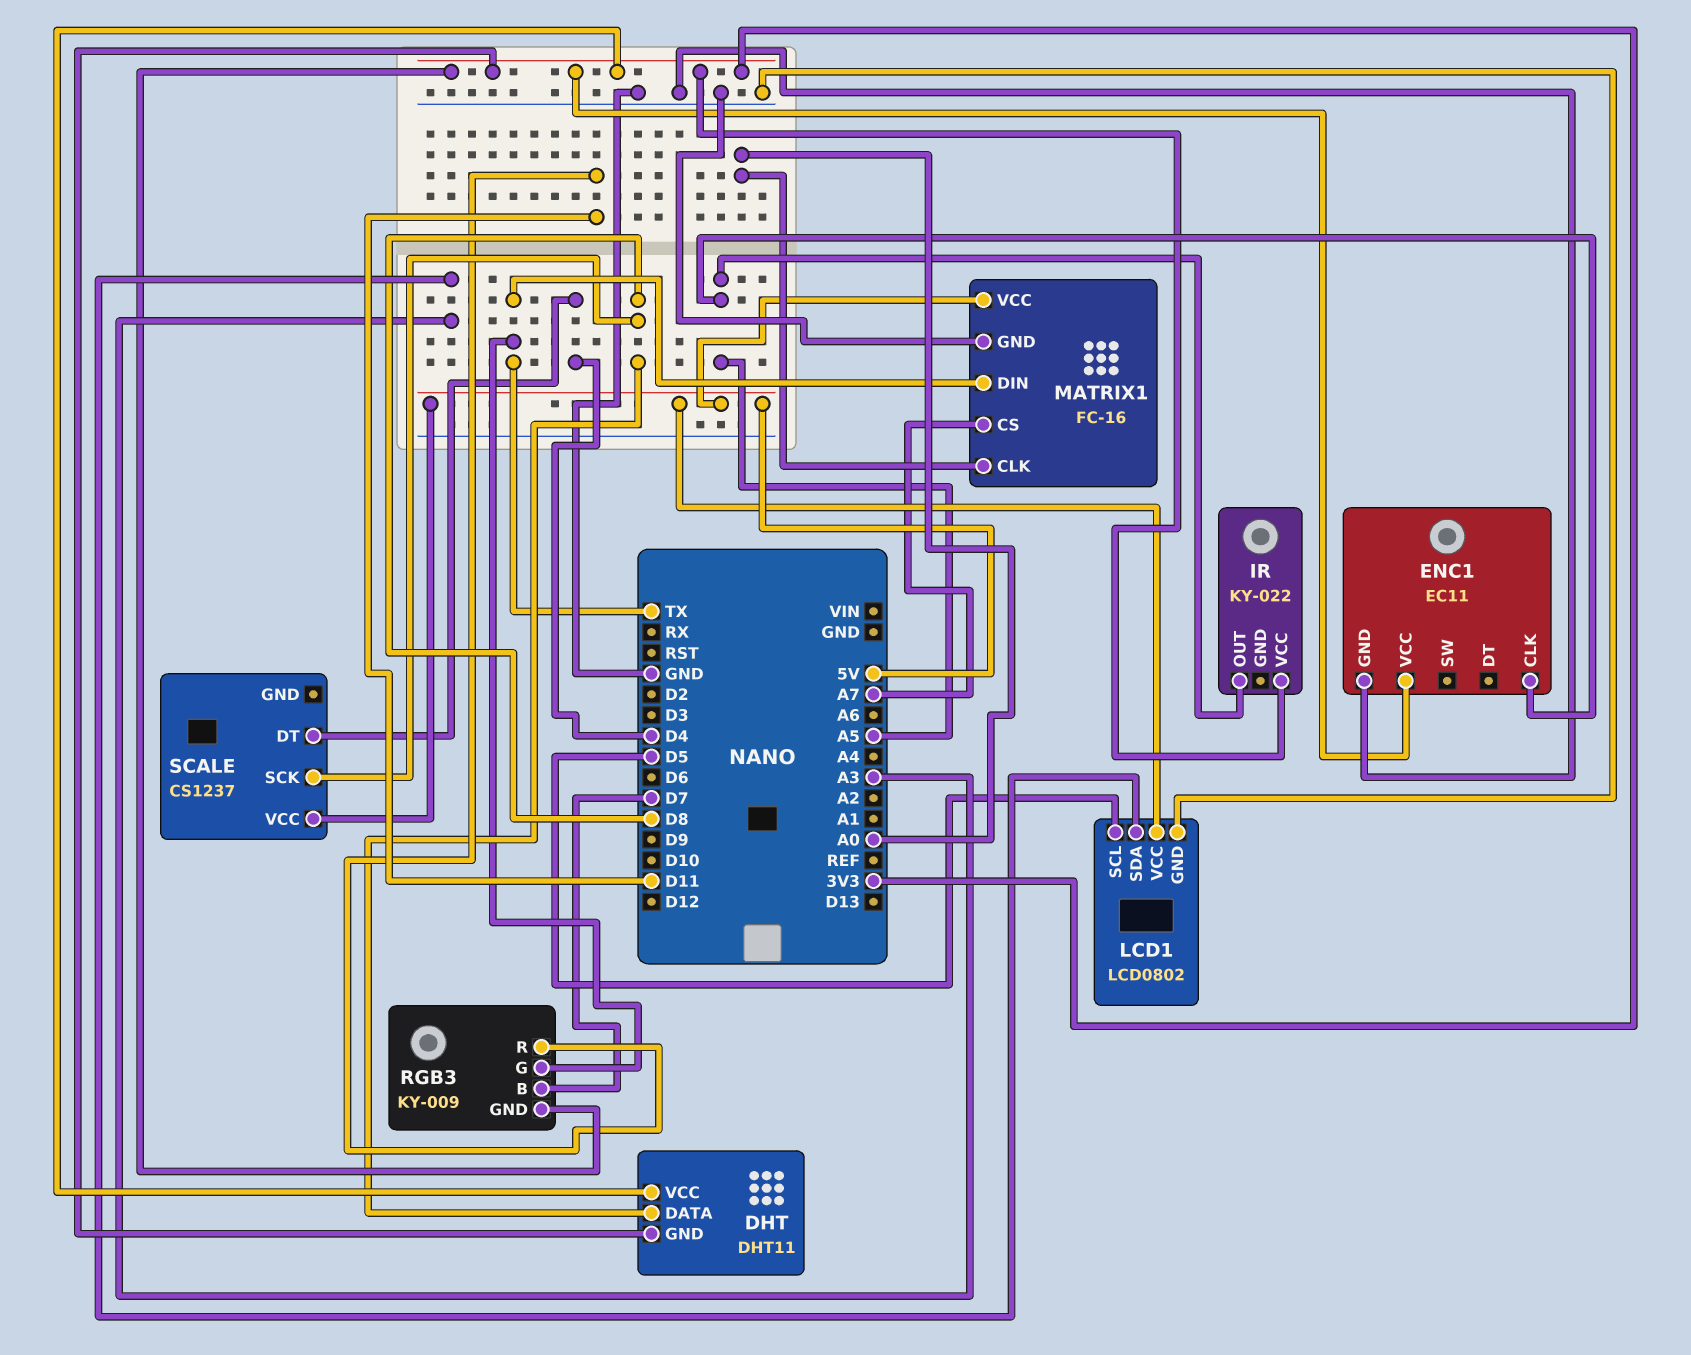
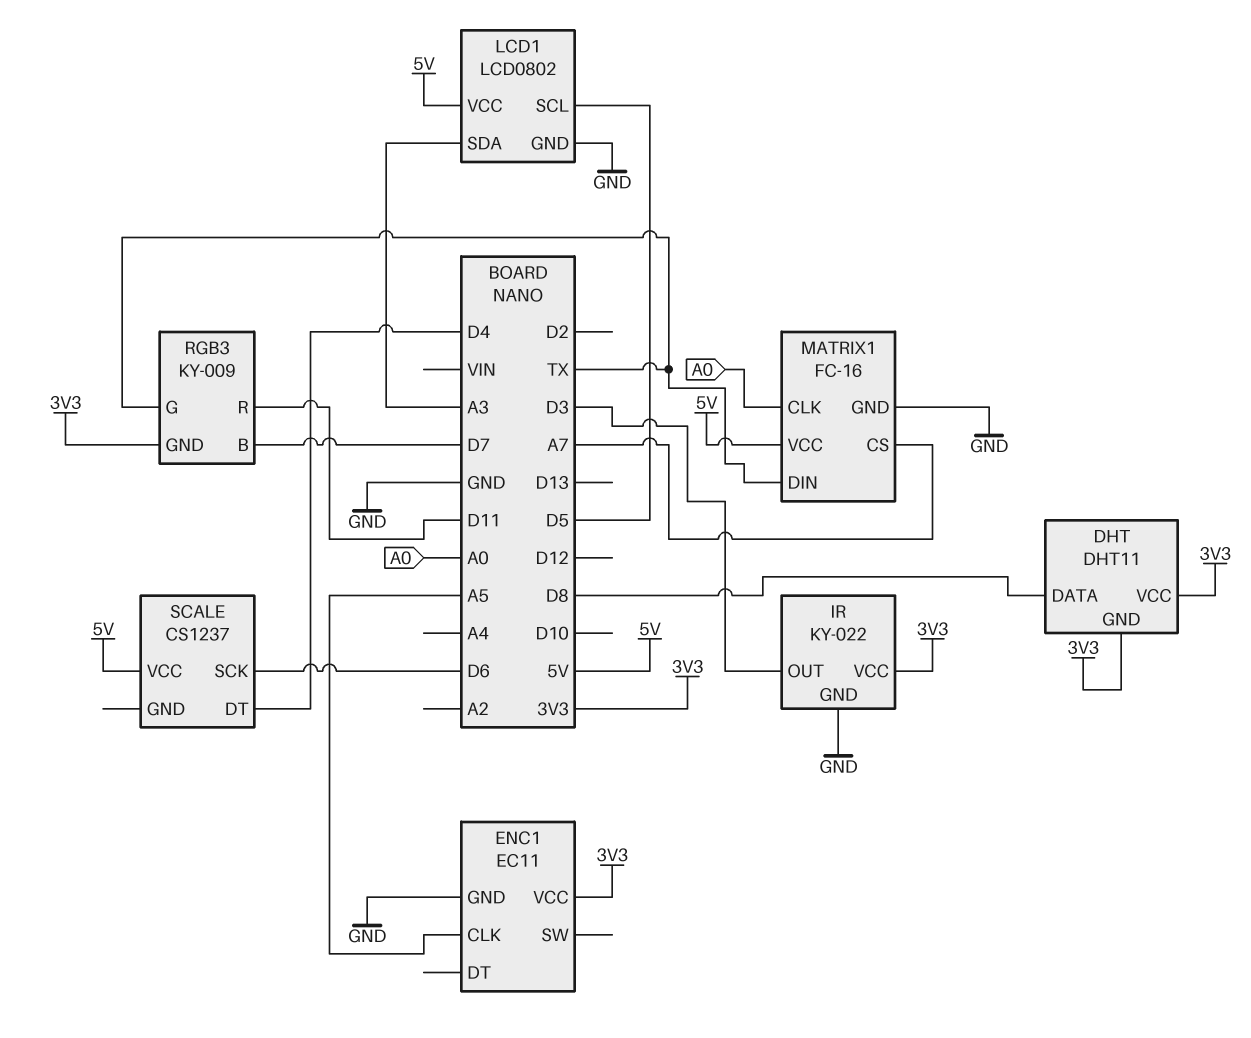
IR pin GND: none -> GND
IR pin OUT: A5 -> D3
SCALE pin SCK: D8 -> D6

